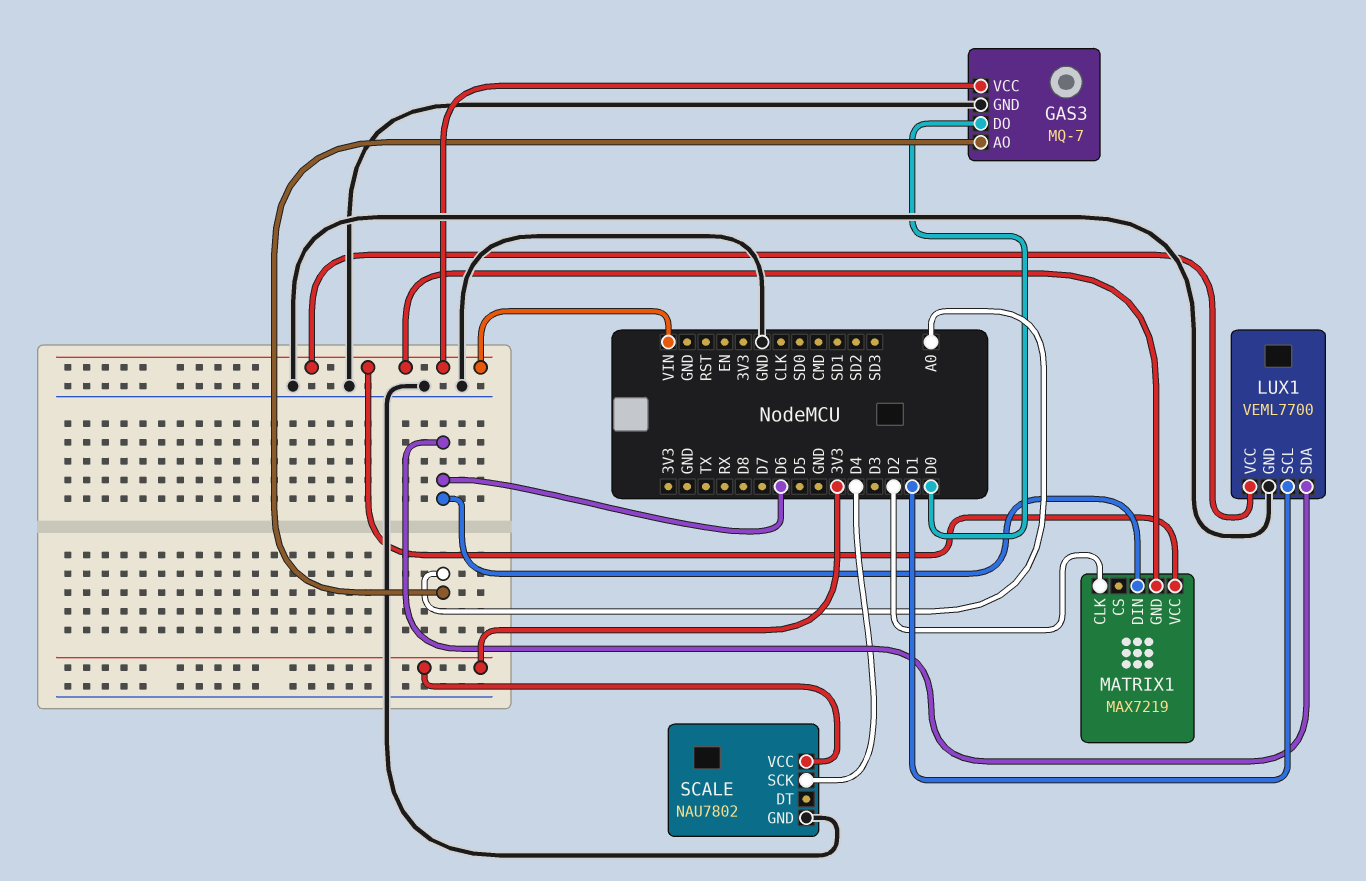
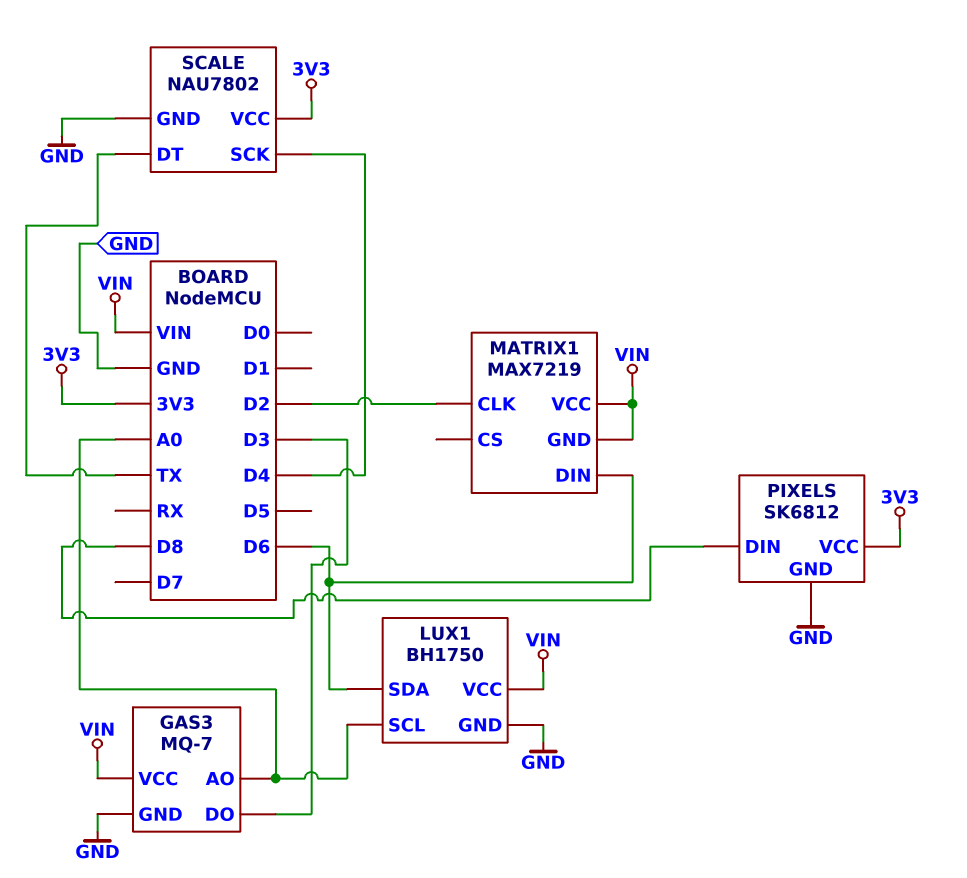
GAS3 pin DO: D0 -> D3
LUX1: VEML7700 -> BH1750
LUX1 pin SCL: D1 -> A0
PIXELS: none -> SK6812
PIXELS pin DIN: none -> D8
PIXELS pin GND: none -> GND
PIXELS pin VCC: none -> 3V3
SCALE pin DT: none -> TX

